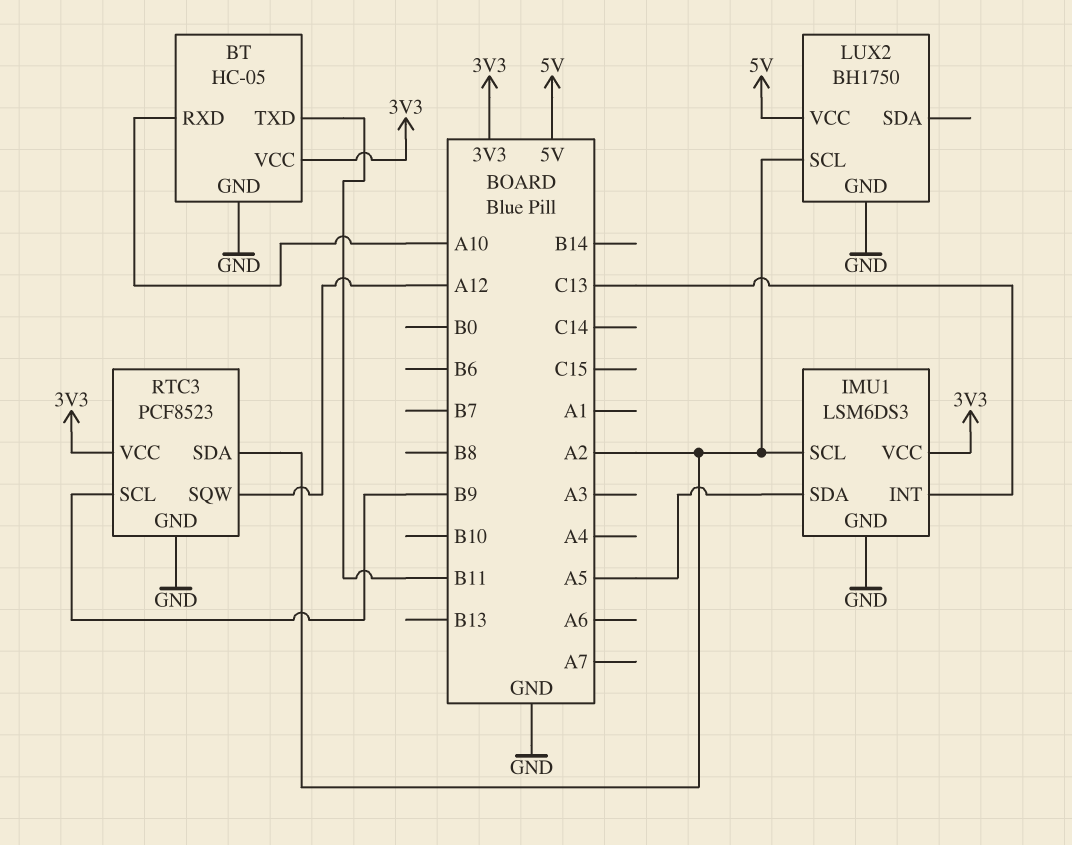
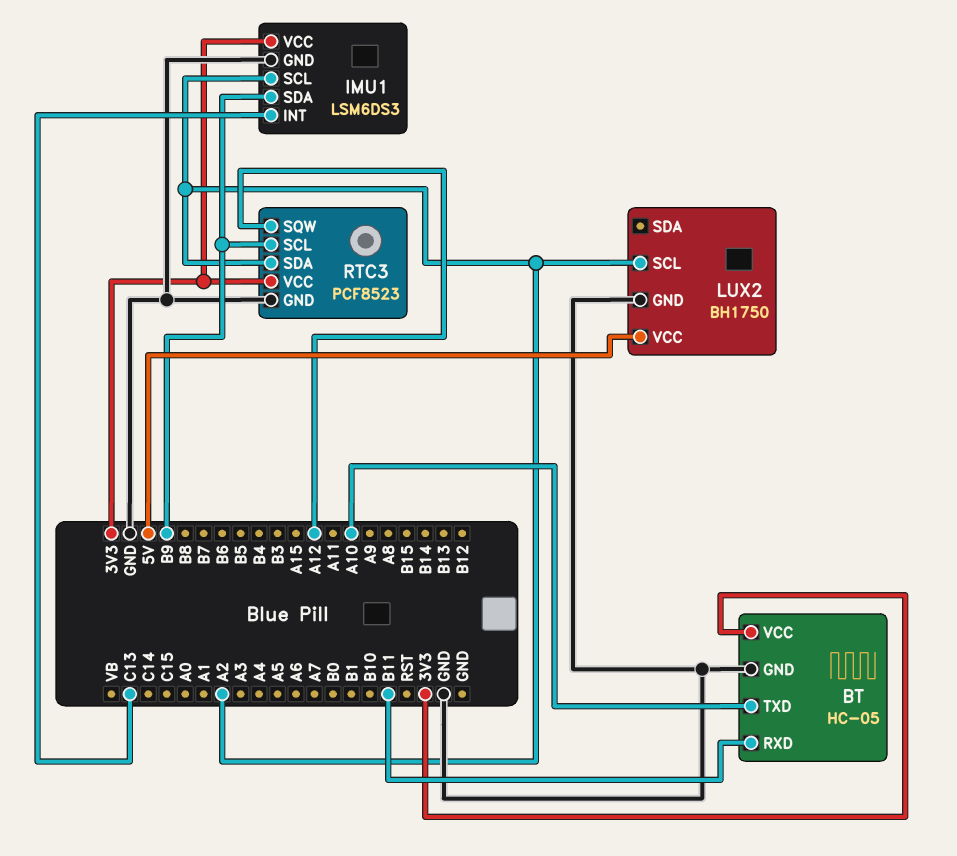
BT pin RXD: A10 -> B11
BT pin TXD: B11 -> A10
IMU1 pin SDA: A5 -> B9

